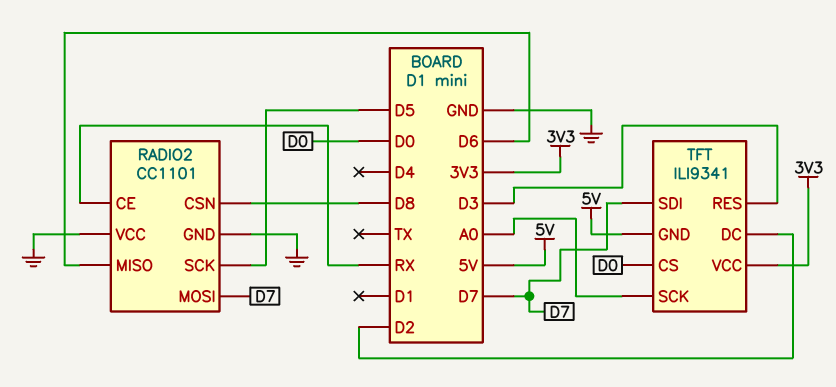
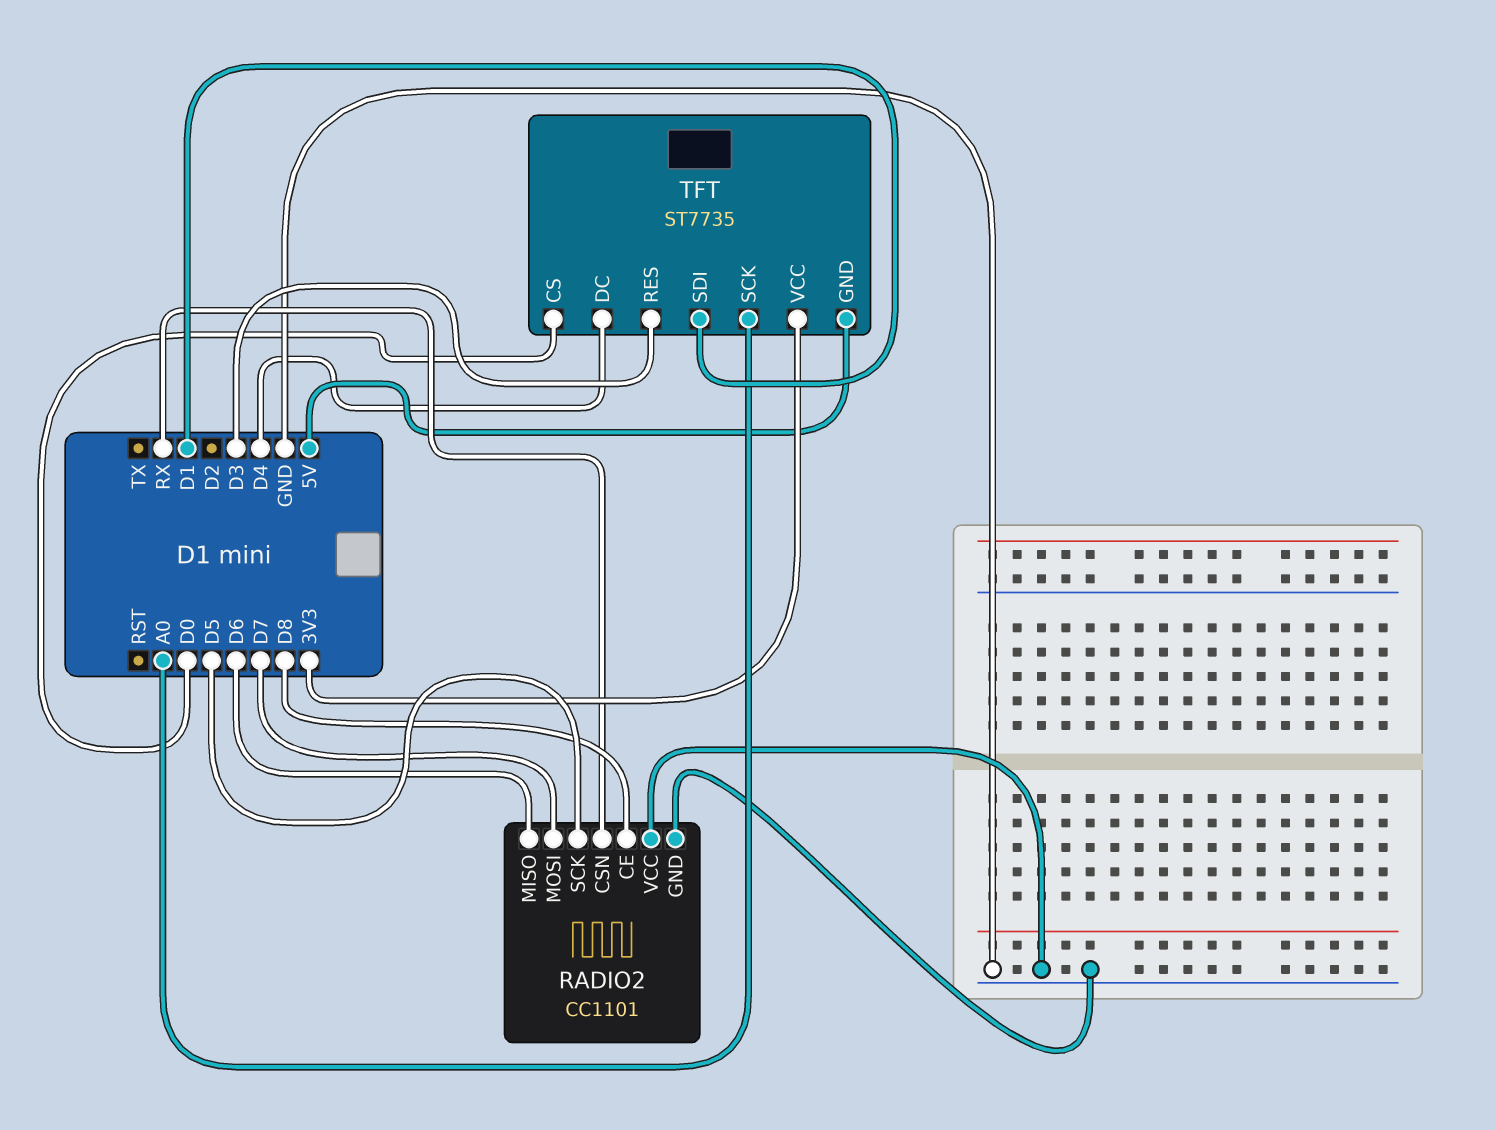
RADIO2 pin CE: RX -> D8
RADIO2 pin CSN: D8 -> RX
TFT: ILI9341 -> ST7735
TFT pin DC: D2 -> D4
TFT pin SDI: D7 -> D1

